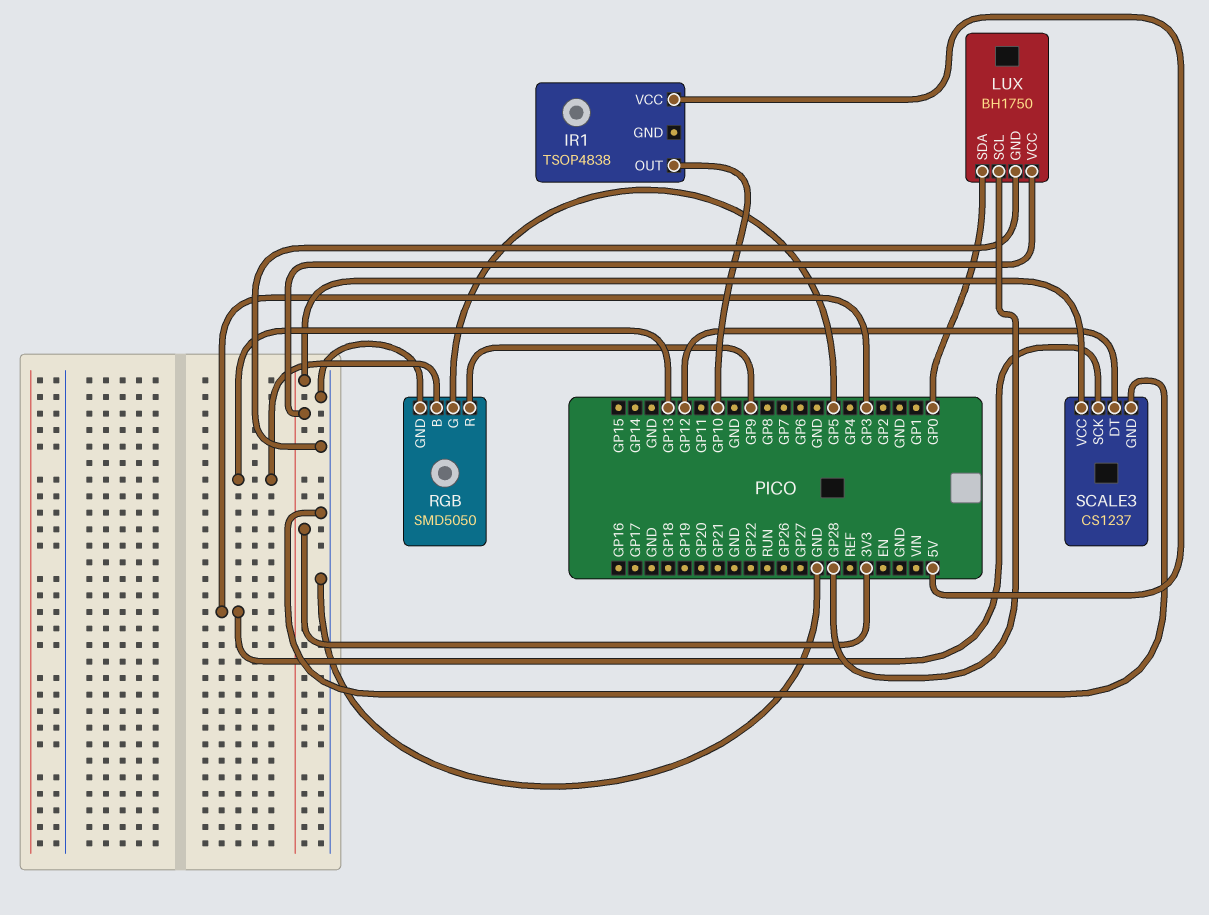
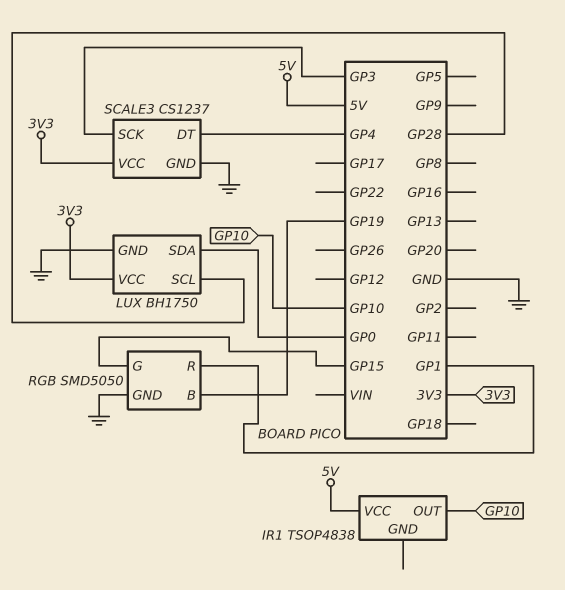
RGB pin B: GP13 -> GP19
RGB pin G: GP5 -> GP15
RGB pin R: GP9 -> GP1
SCALE3 pin DT: GP12 -> GP4

